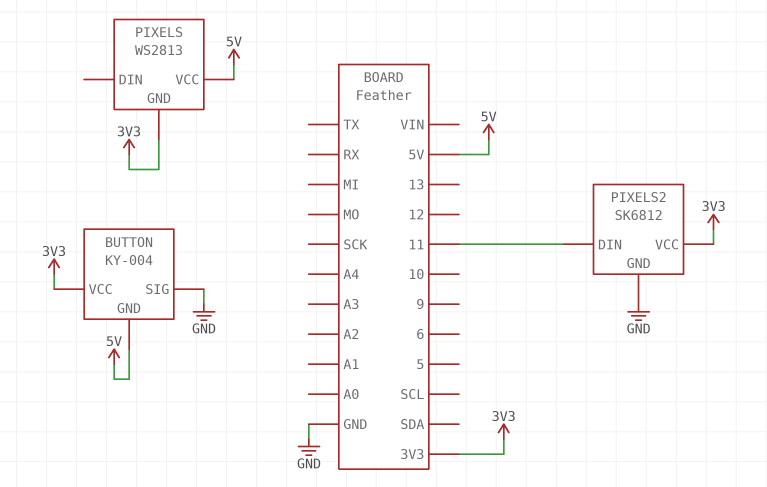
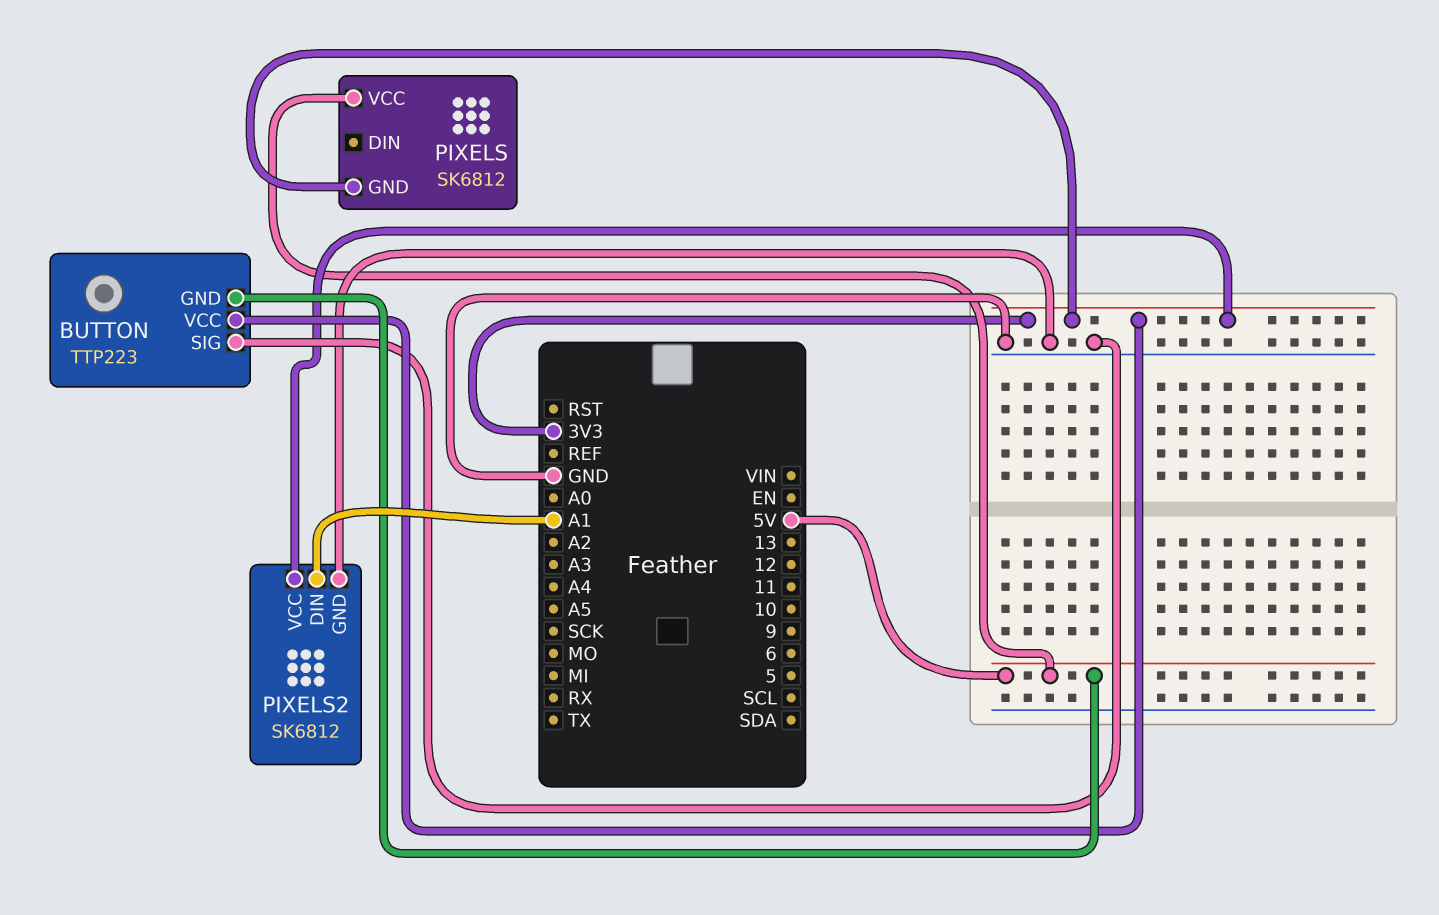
BUTTON: KY-004 -> TTP223
PIXELS: WS2813 -> SK6812
PIXELS2 pin DIN: 11 -> A1

